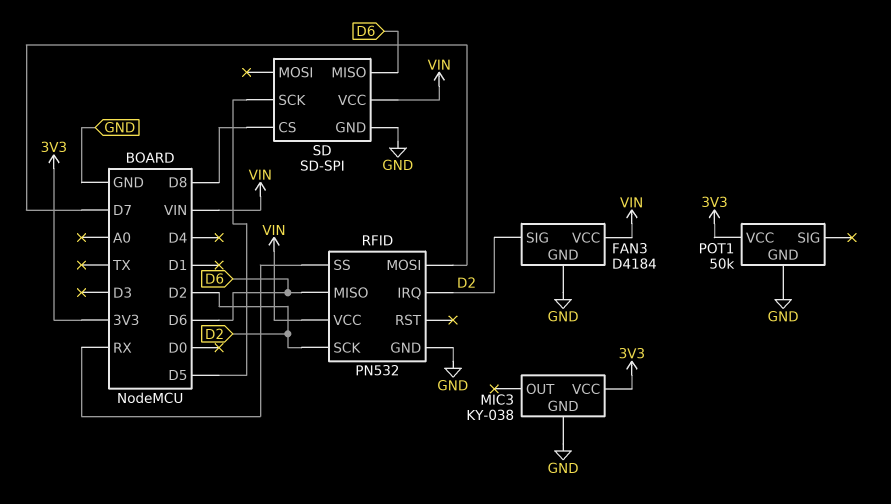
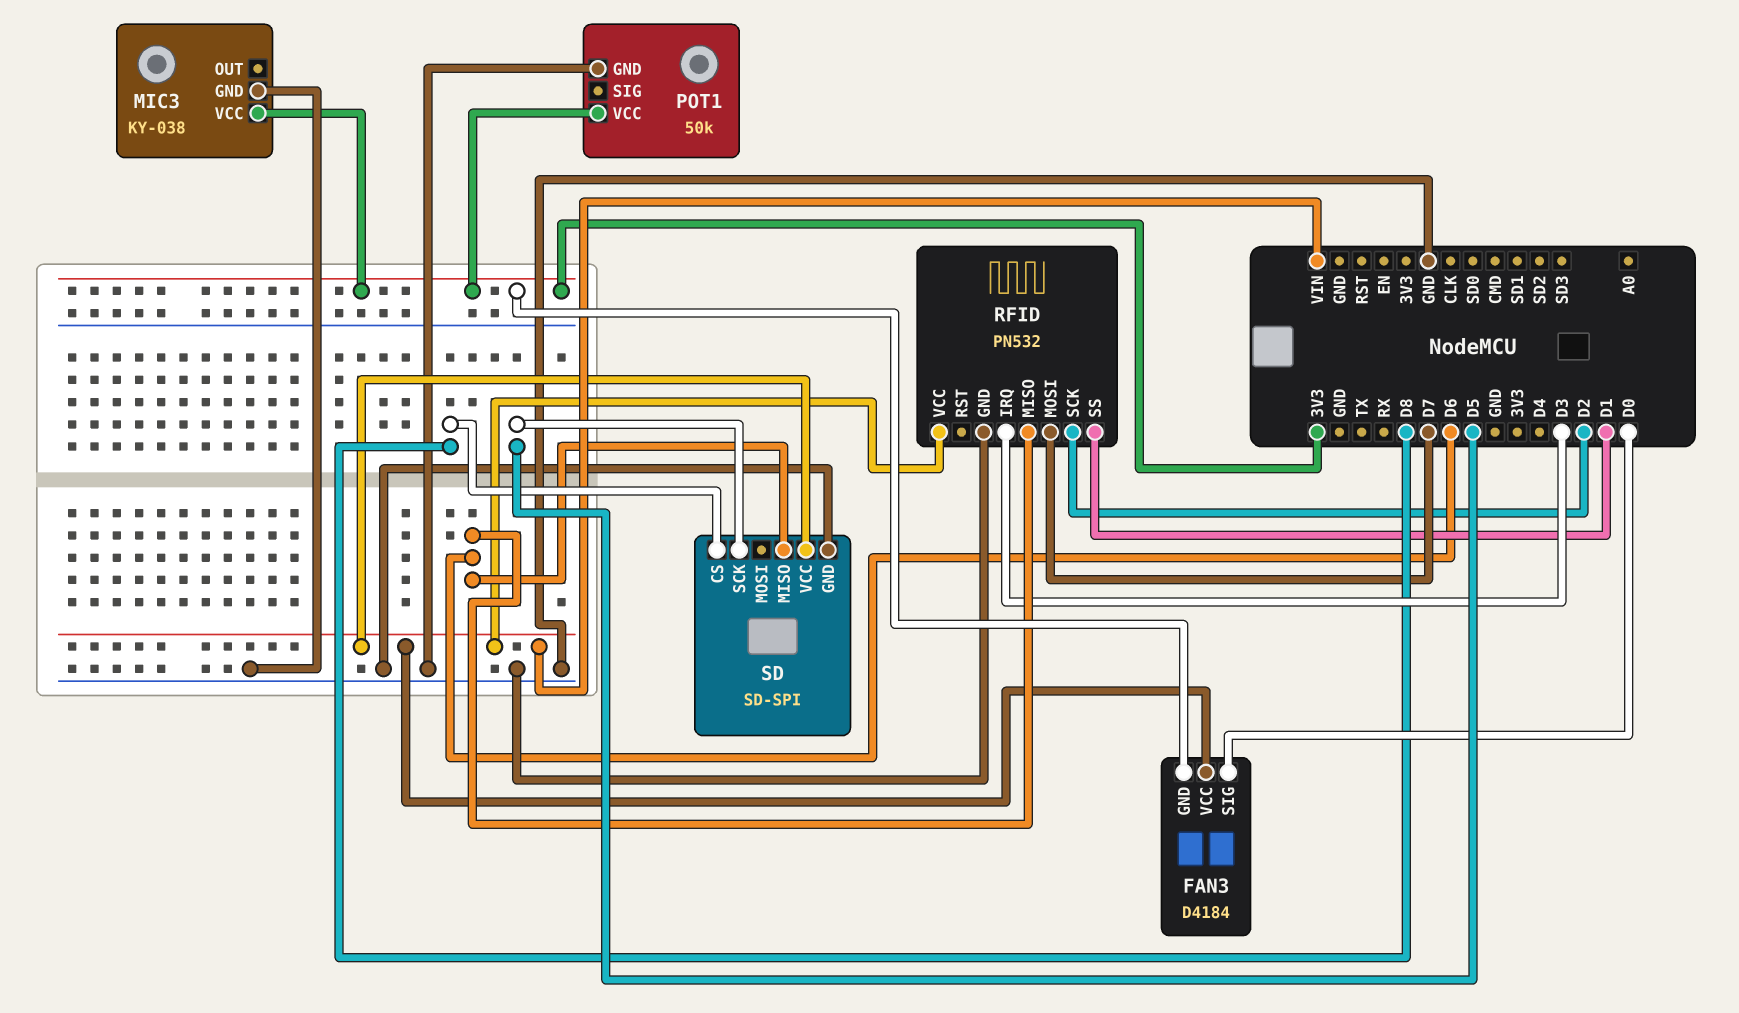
FAN3 pin GND: GND -> 3V3
FAN3 pin SIG: D2 -> D0
RFID pin IRQ: D2 -> D3
RFID pin SS: RX -> D1

